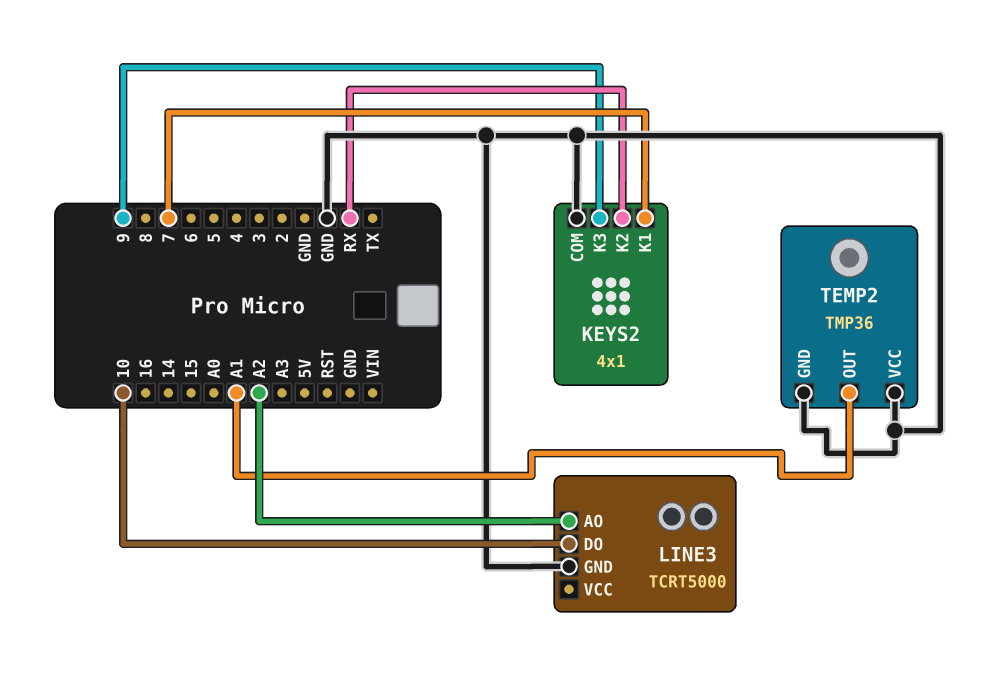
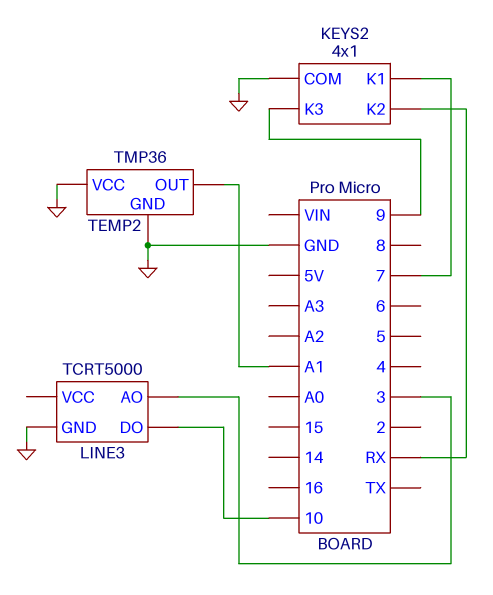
LINE3 pin AO: A2 -> 3

